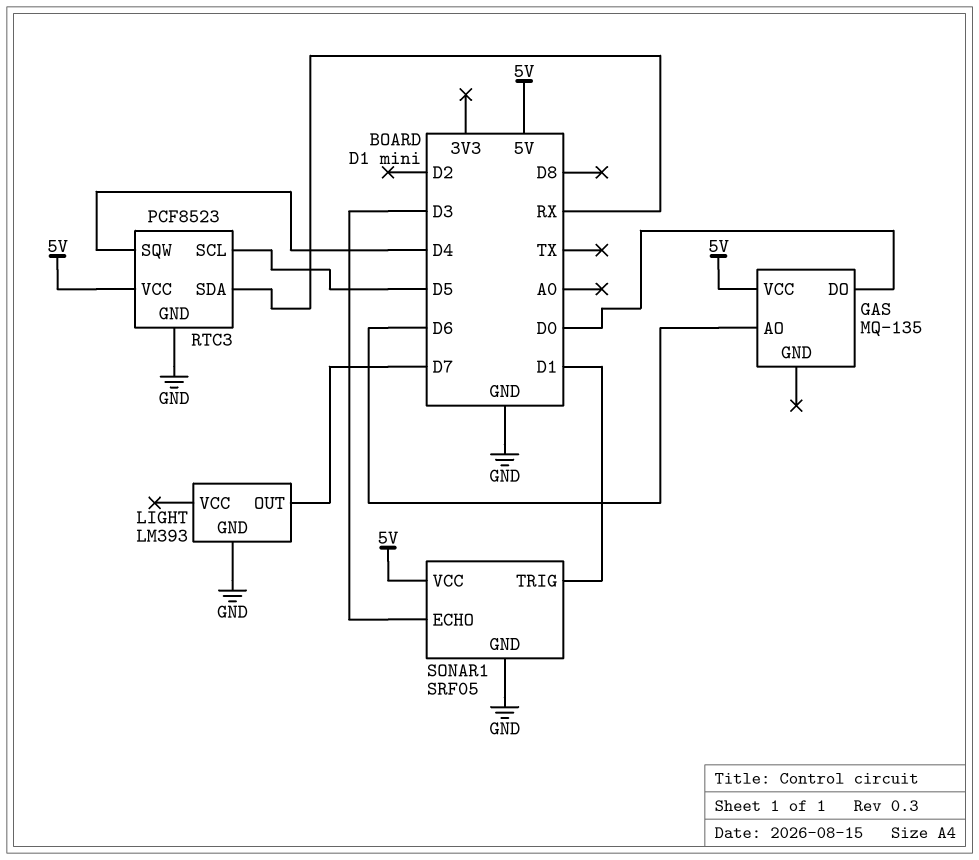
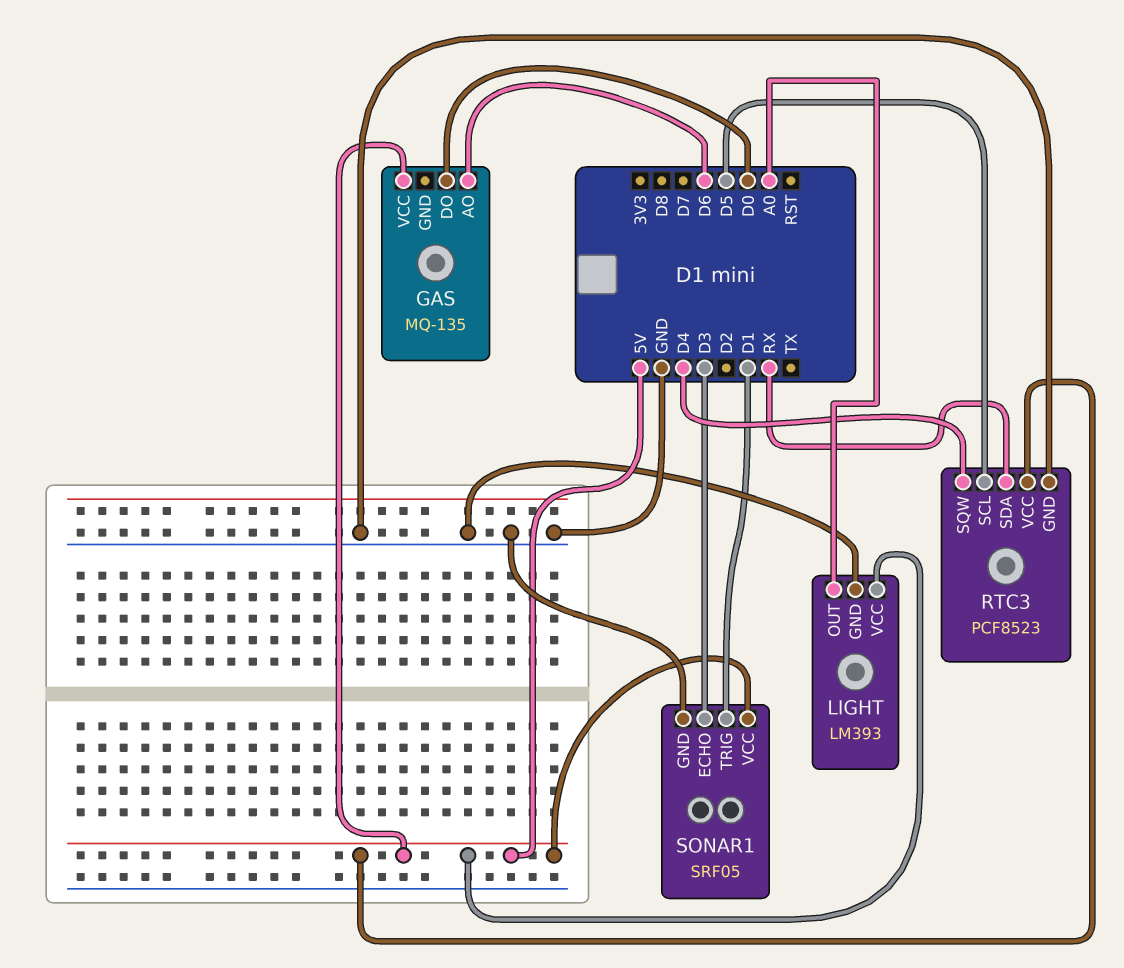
LIGHT pin OUT: D7 -> A0
LIGHT pin VCC: none -> 5V

